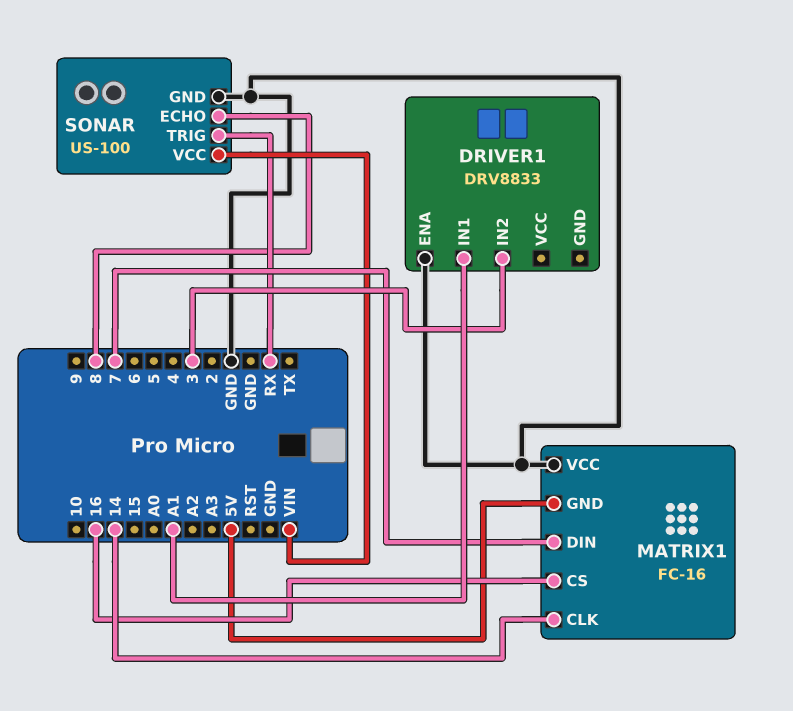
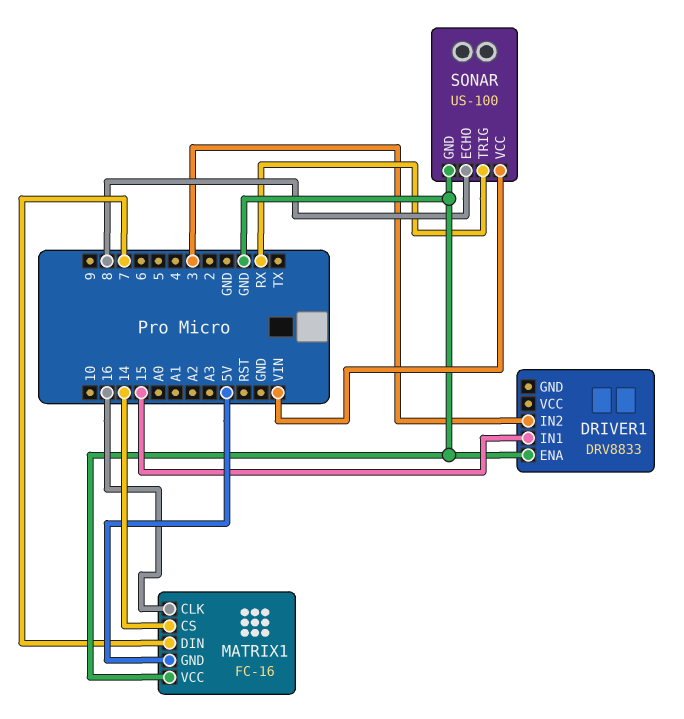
DRIVER1 pin IN1: A1 -> 15
MATRIX1 pin CLK: 14 -> 16
MATRIX1 pin CS: 16 -> 14

